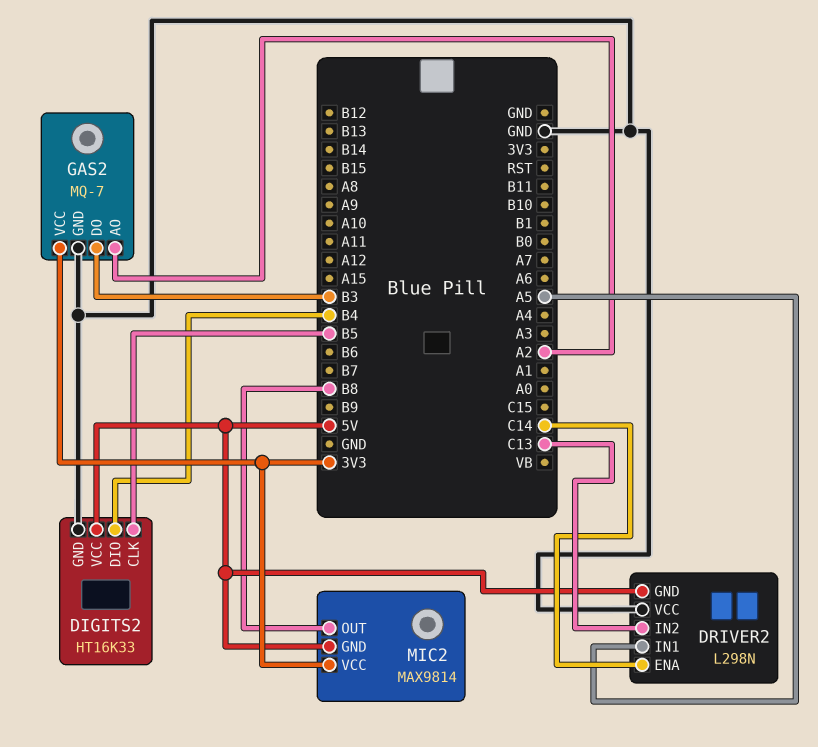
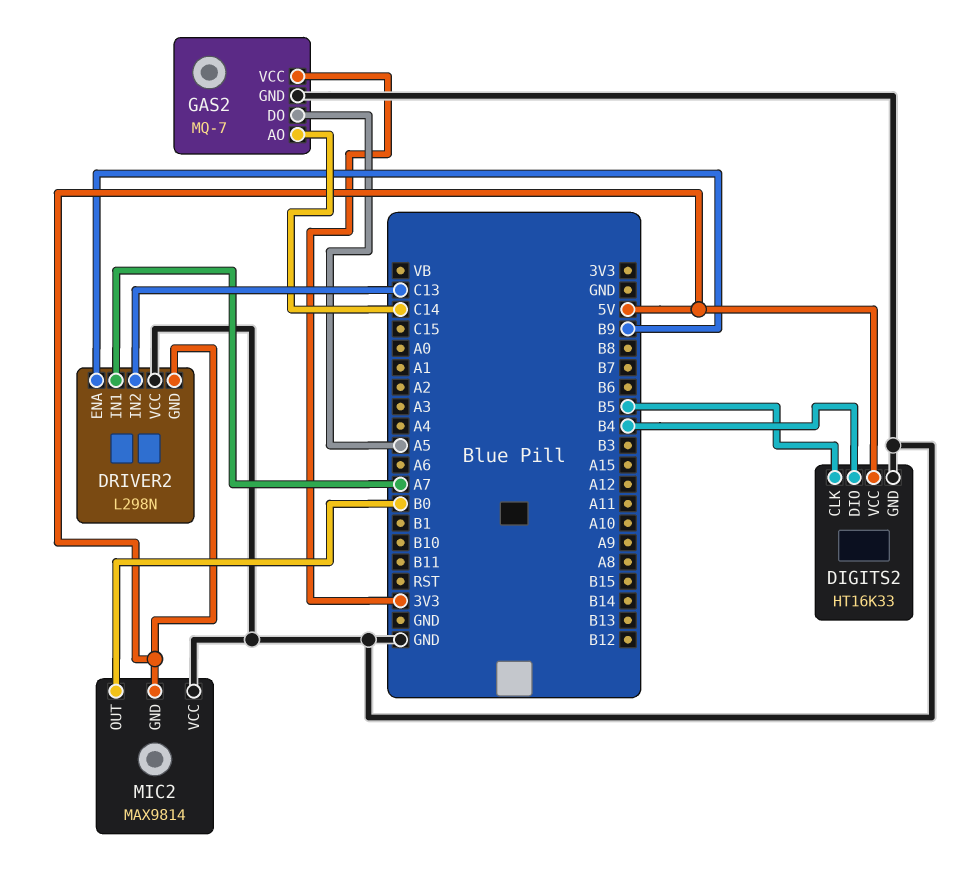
DRIVER2 pin ENA: C14 -> B9
DRIVER2 pin IN1: A5 -> A7
GAS2 pin AO: A2 -> C14
GAS2 pin DO: B3 -> A5
MIC2 pin OUT: B8 -> B0
MIC2 pin VCC: 3V3 -> GND

